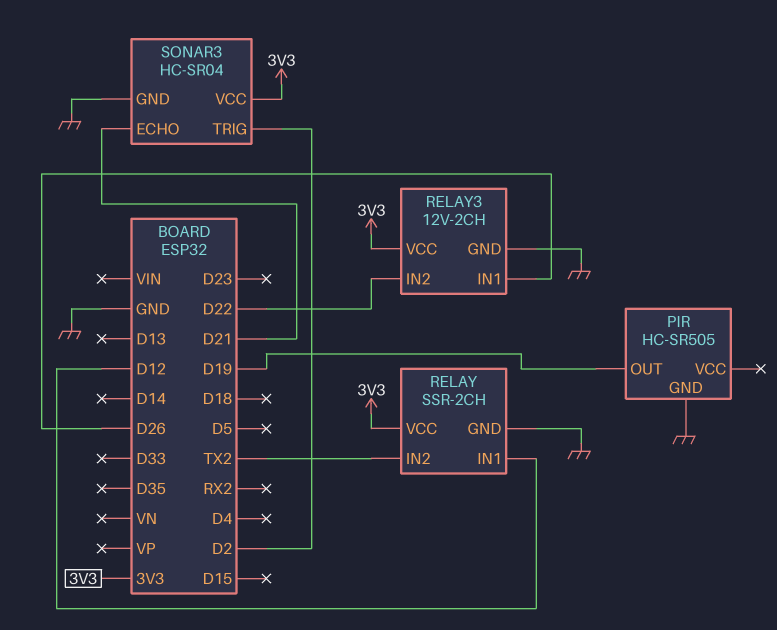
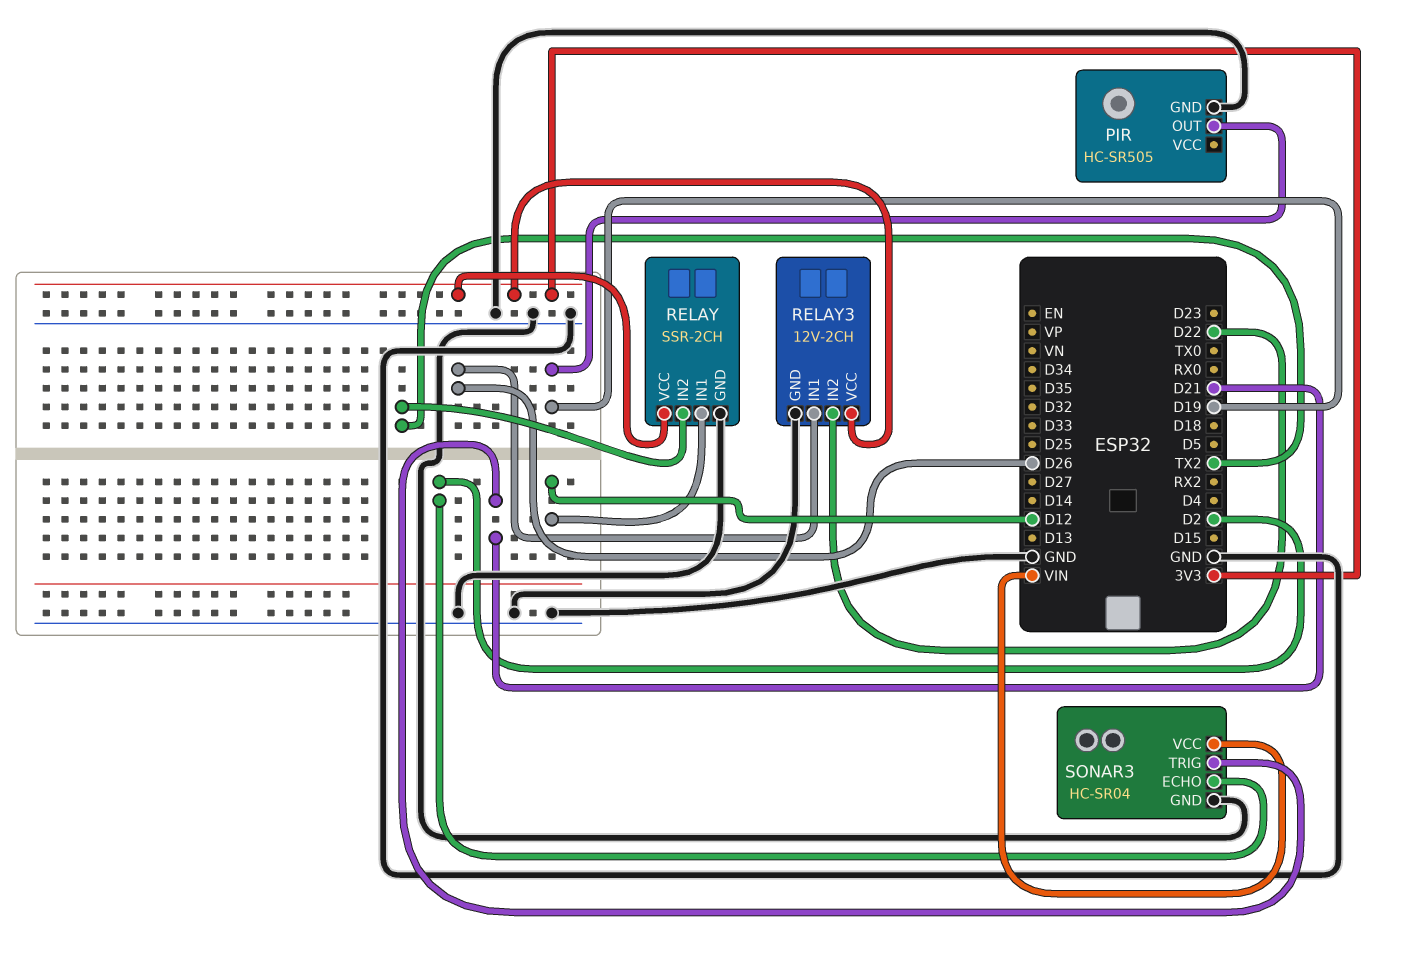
SONAR3 pin ECHO: D21 -> D2
SONAR3 pin TRIG: D2 -> D21
SONAR3 pin VCC: 3V3 -> VIN

